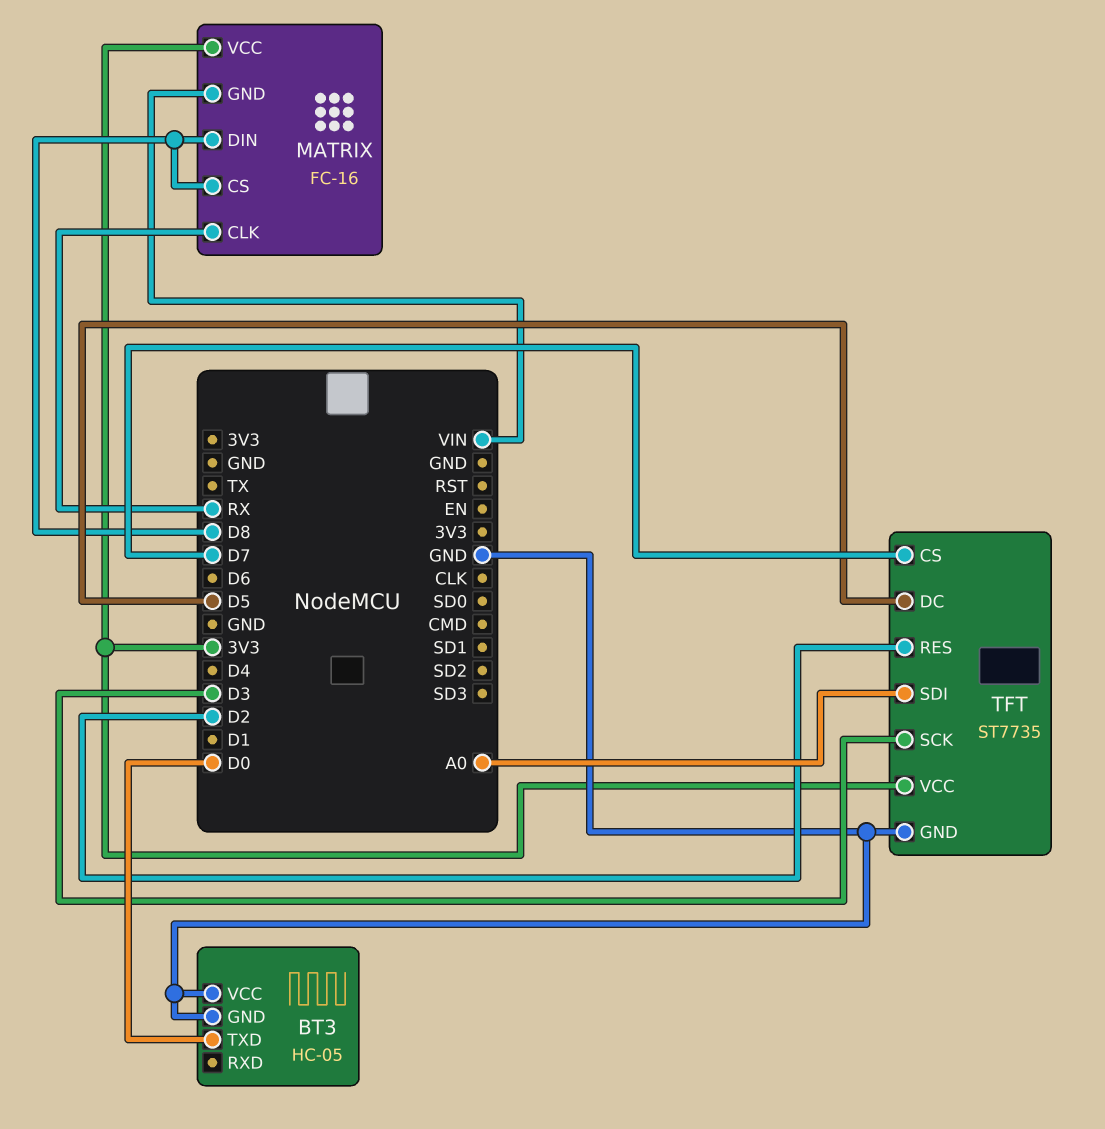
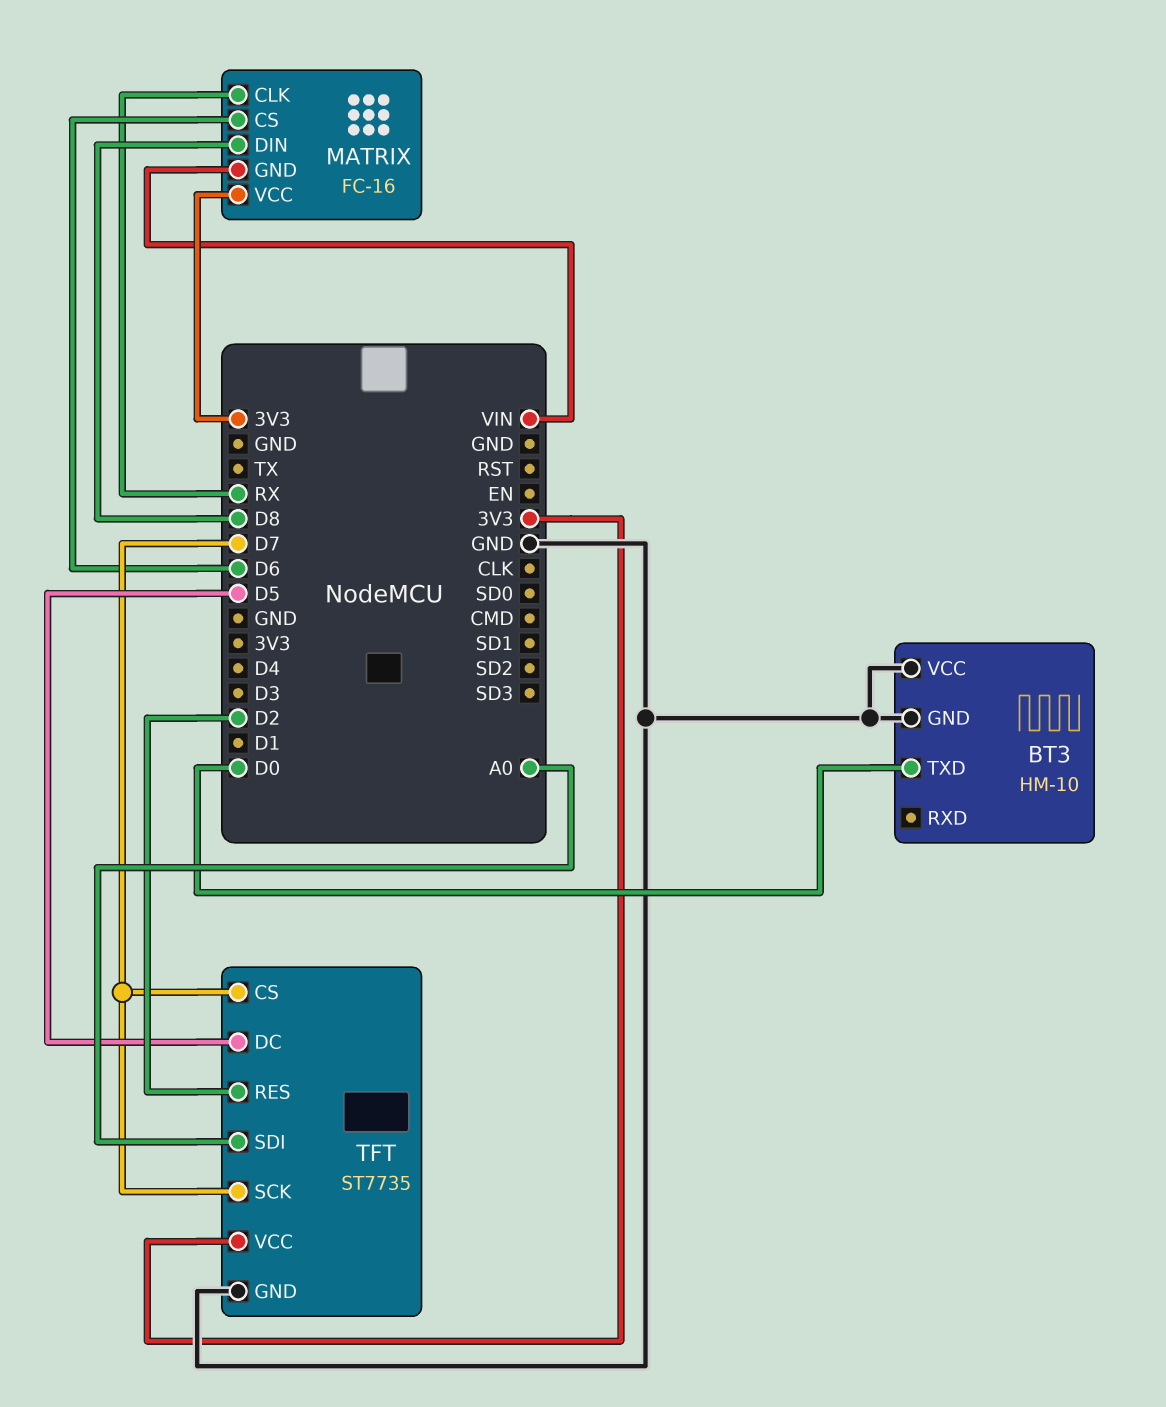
BT3: HC-05 -> HM-10
MATRIX pin CS: D8 -> D6
TFT pin SCK: D3 -> D7

